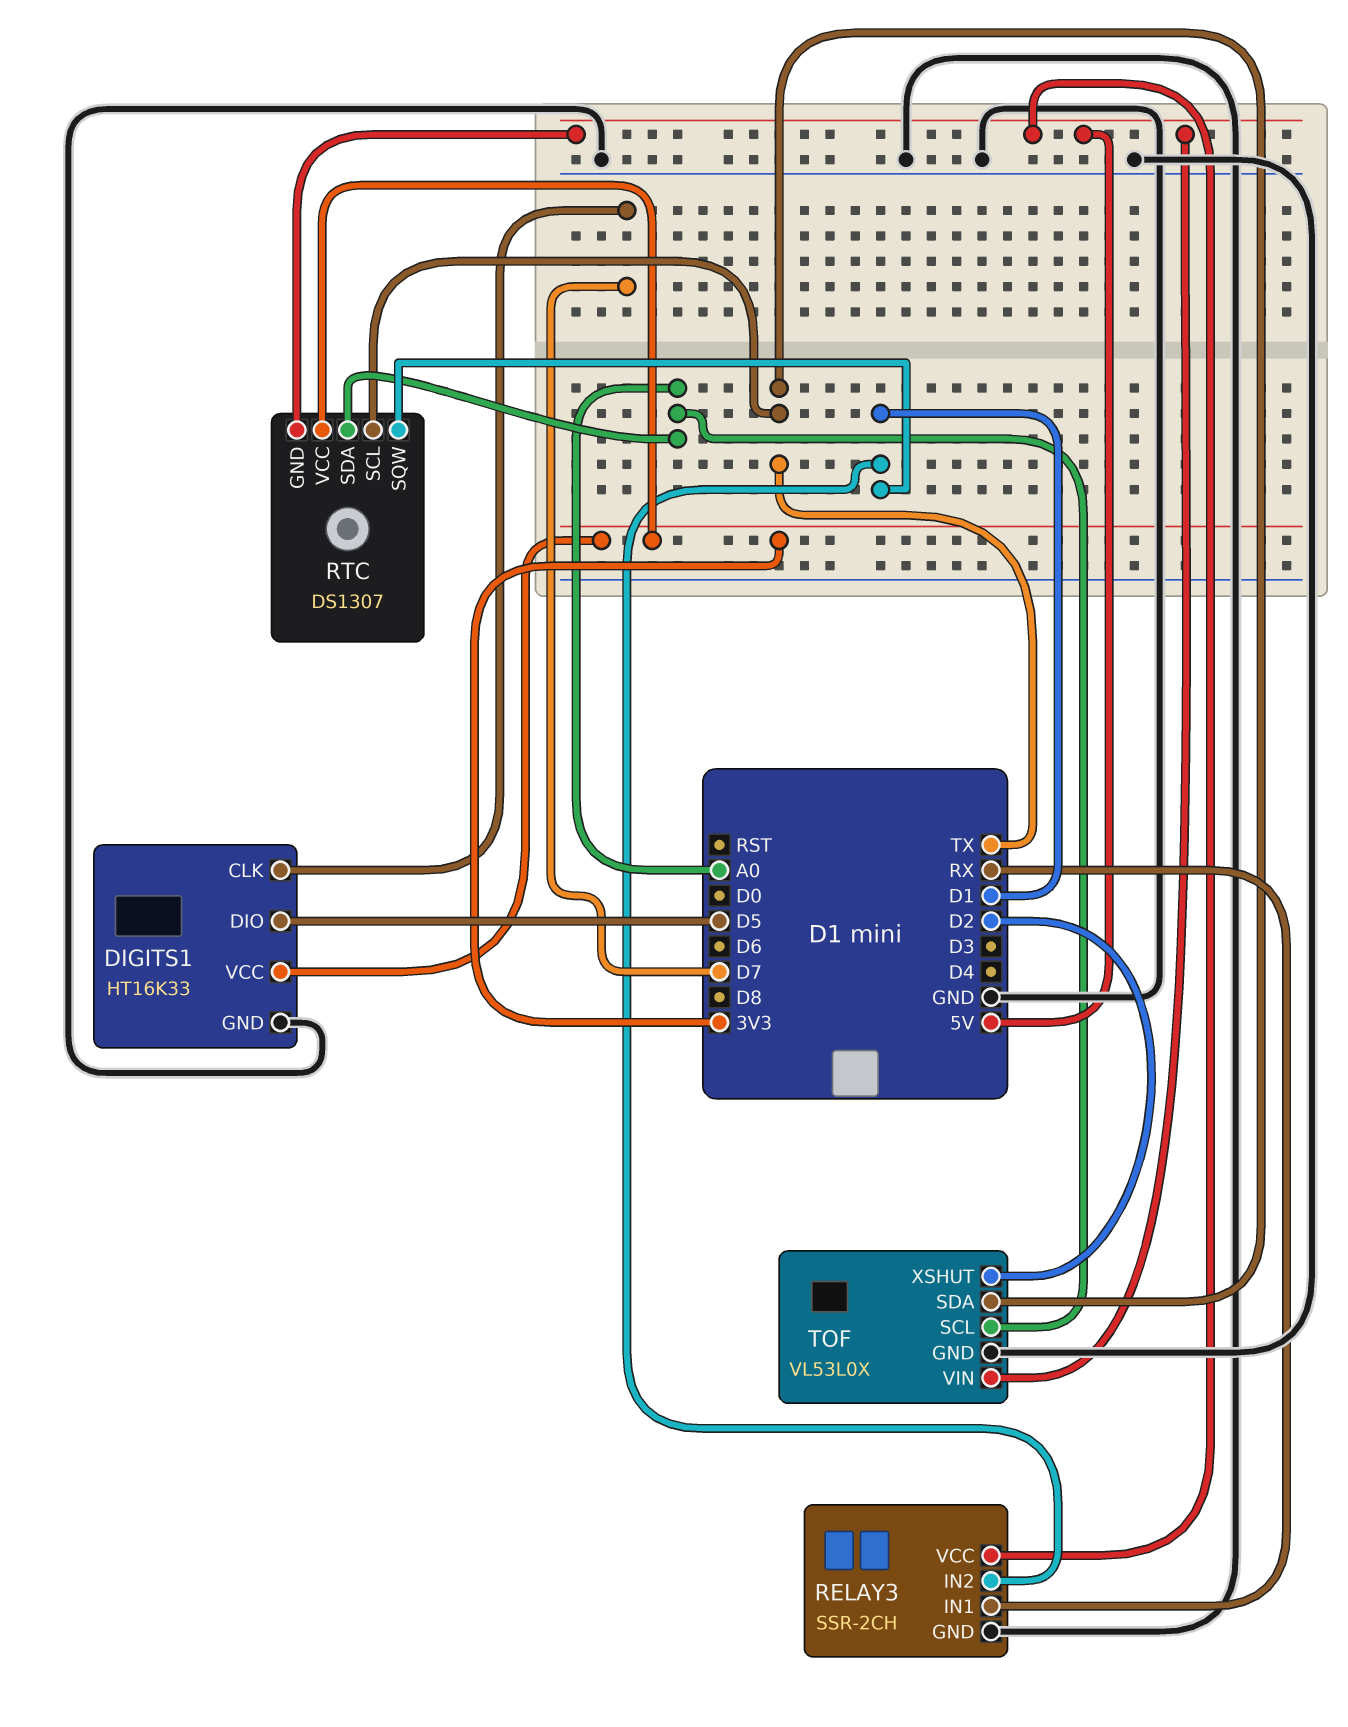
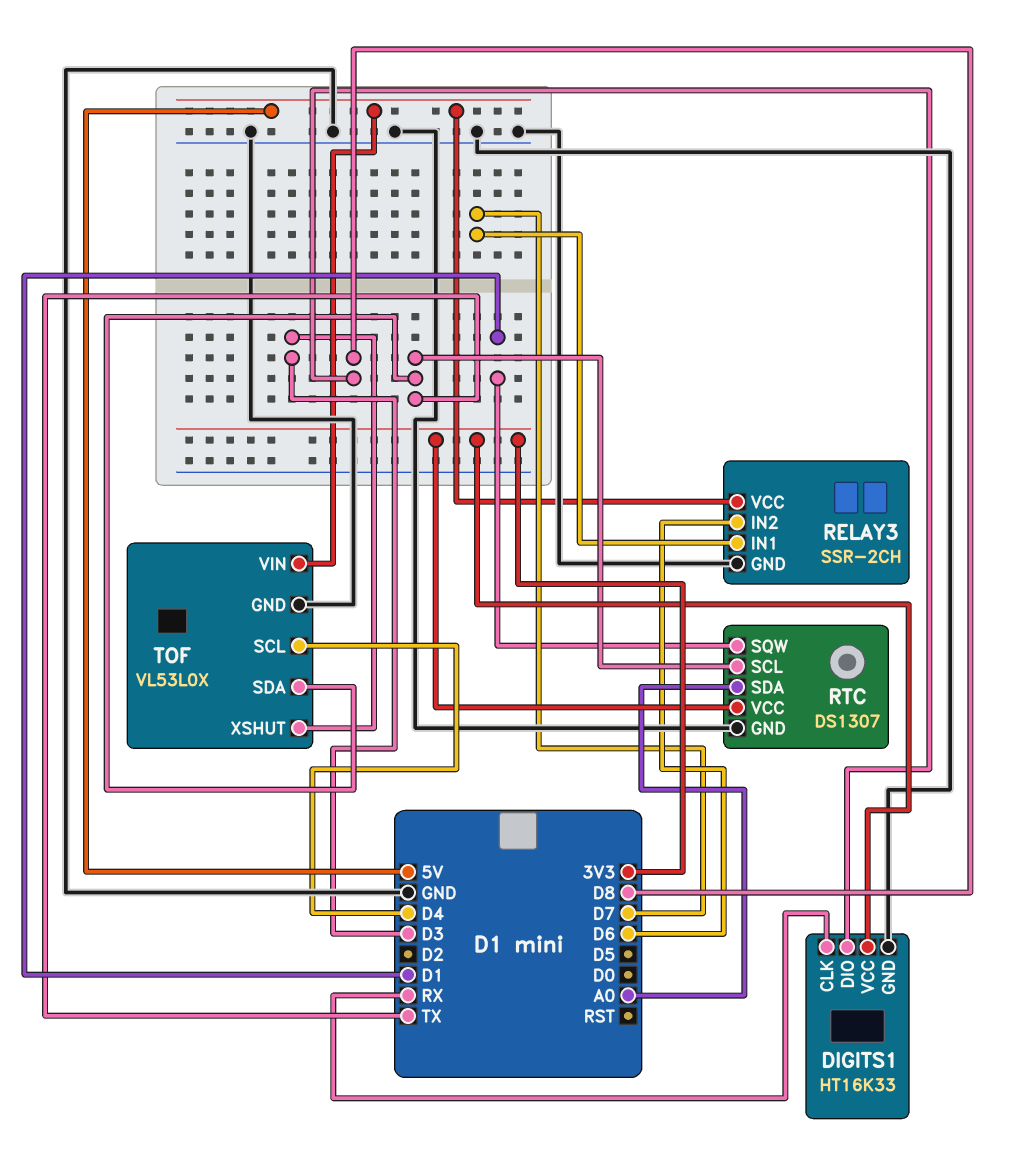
DIGITS1 pin CLK: D7 -> RX
DIGITS1 pin DIO: D5 -> D8
RELAY3 pin IN1: RX -> D7
RELAY3 pin IN2: D1 -> D6
RTC pin GND: 5V -> GND
TOF pin SCL: A0 -> D4
TOF pin XSHUT: D2 -> D3

